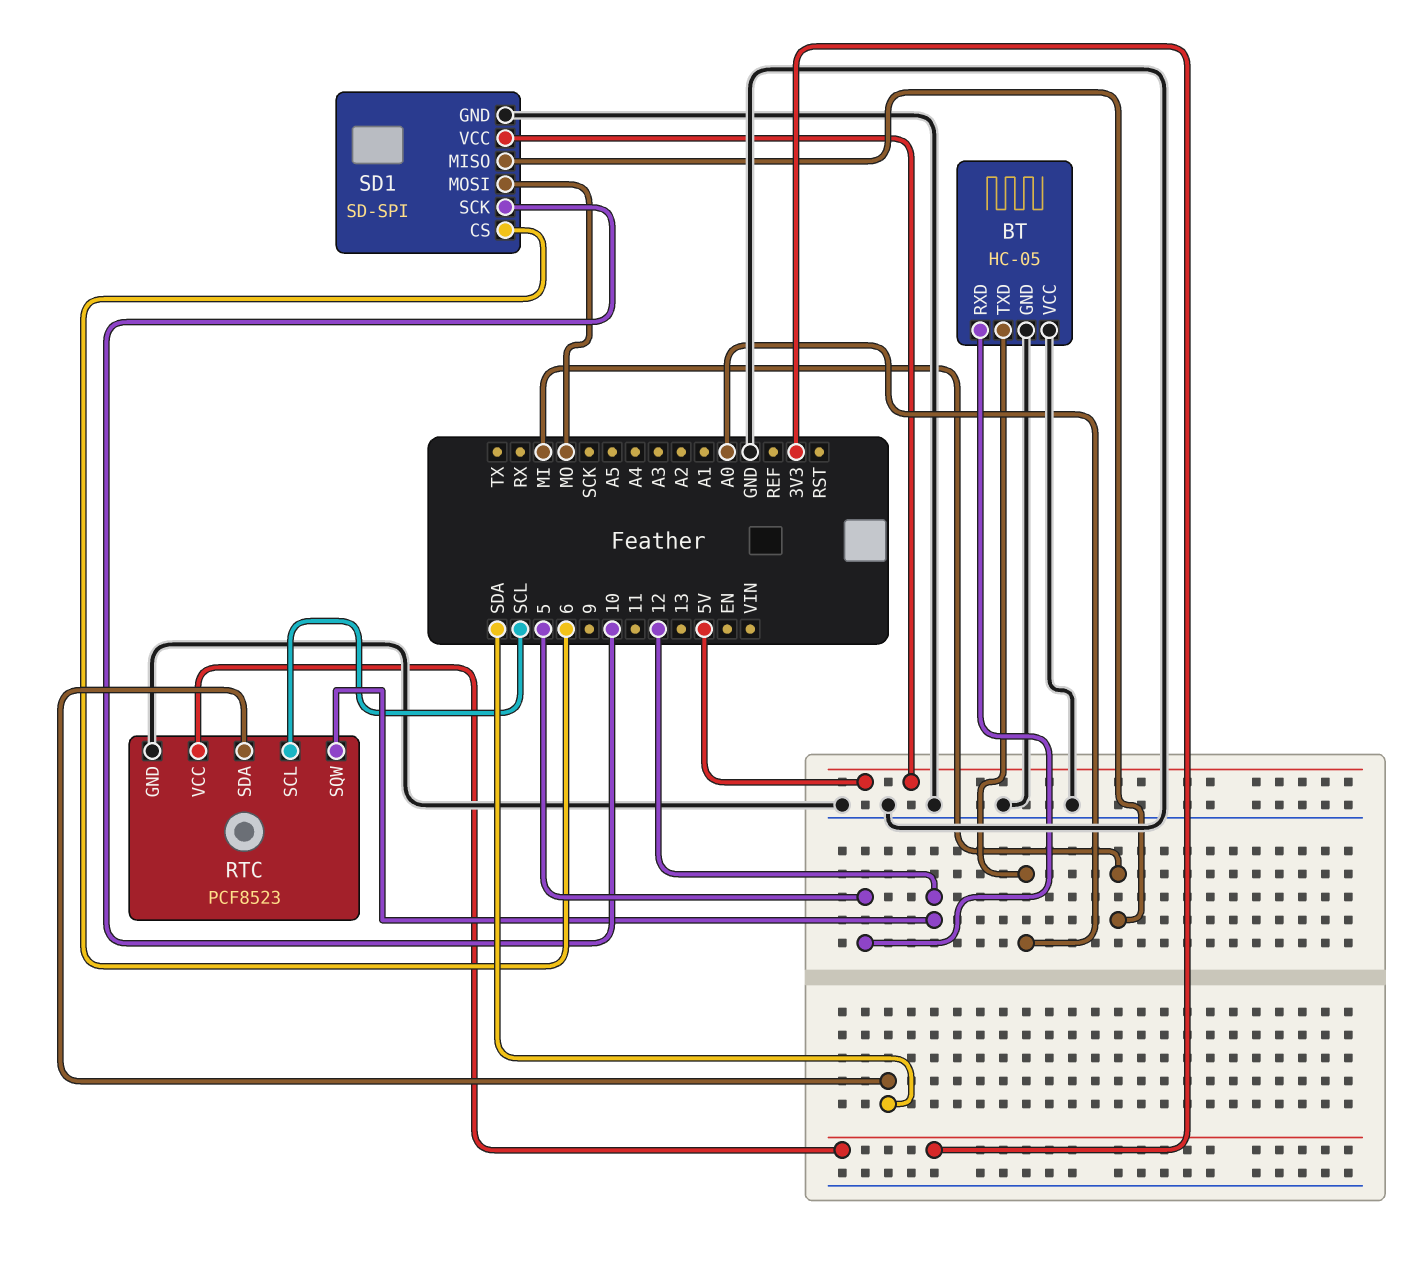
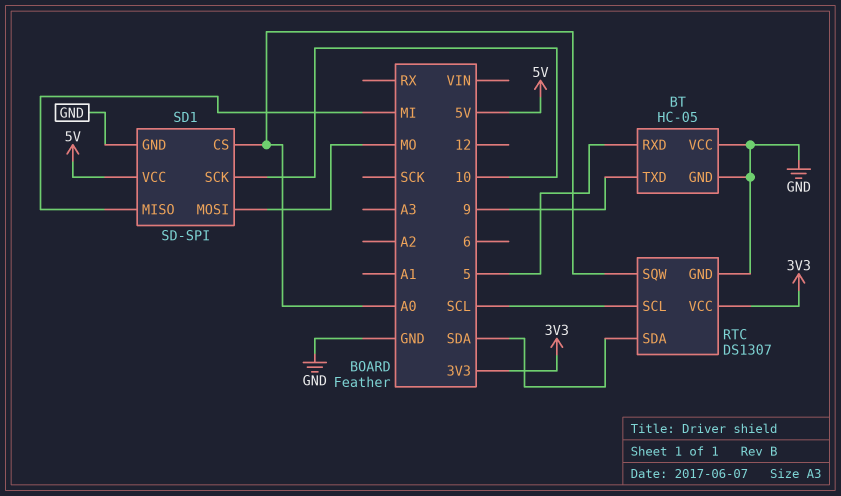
BT pin TXD: A0 -> 9
RTC: PCF8523 -> DS1307
RTC pin SQW: 12 -> A0
SD1 pin CS: 6 -> A0

